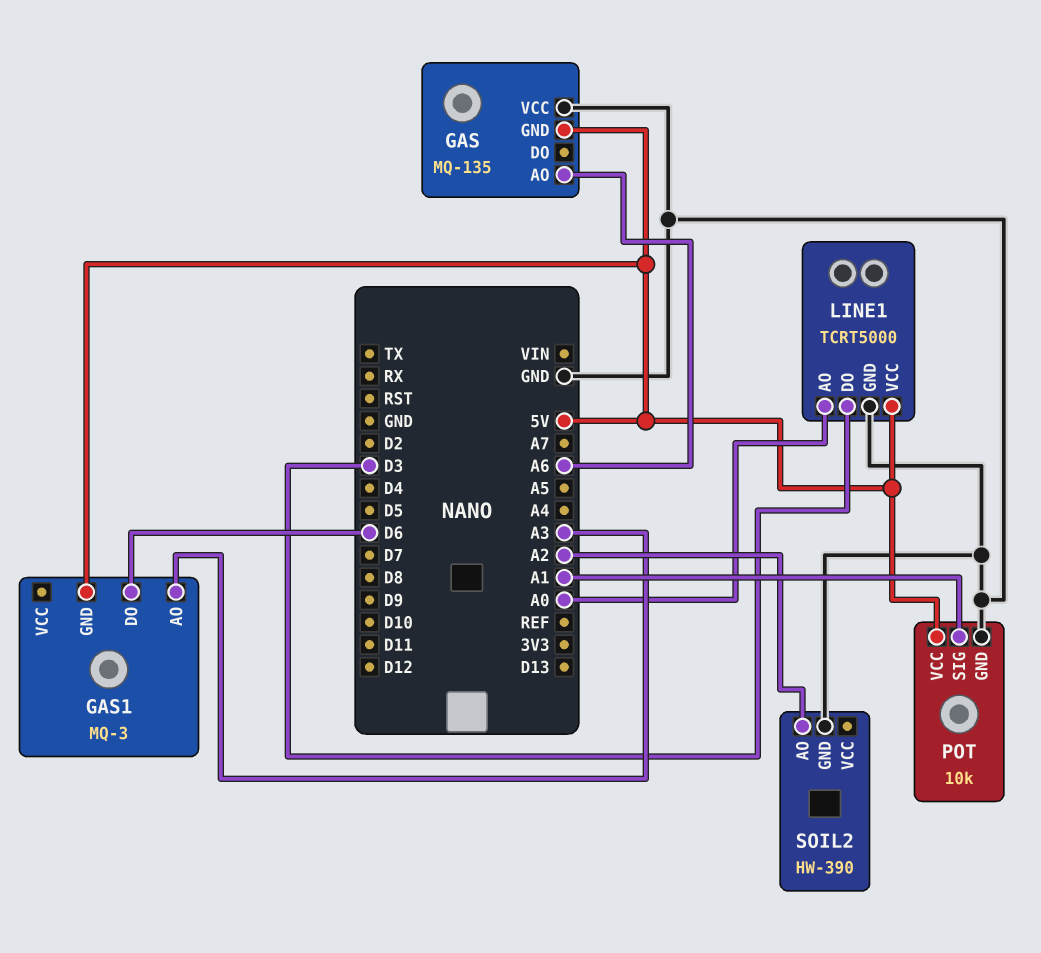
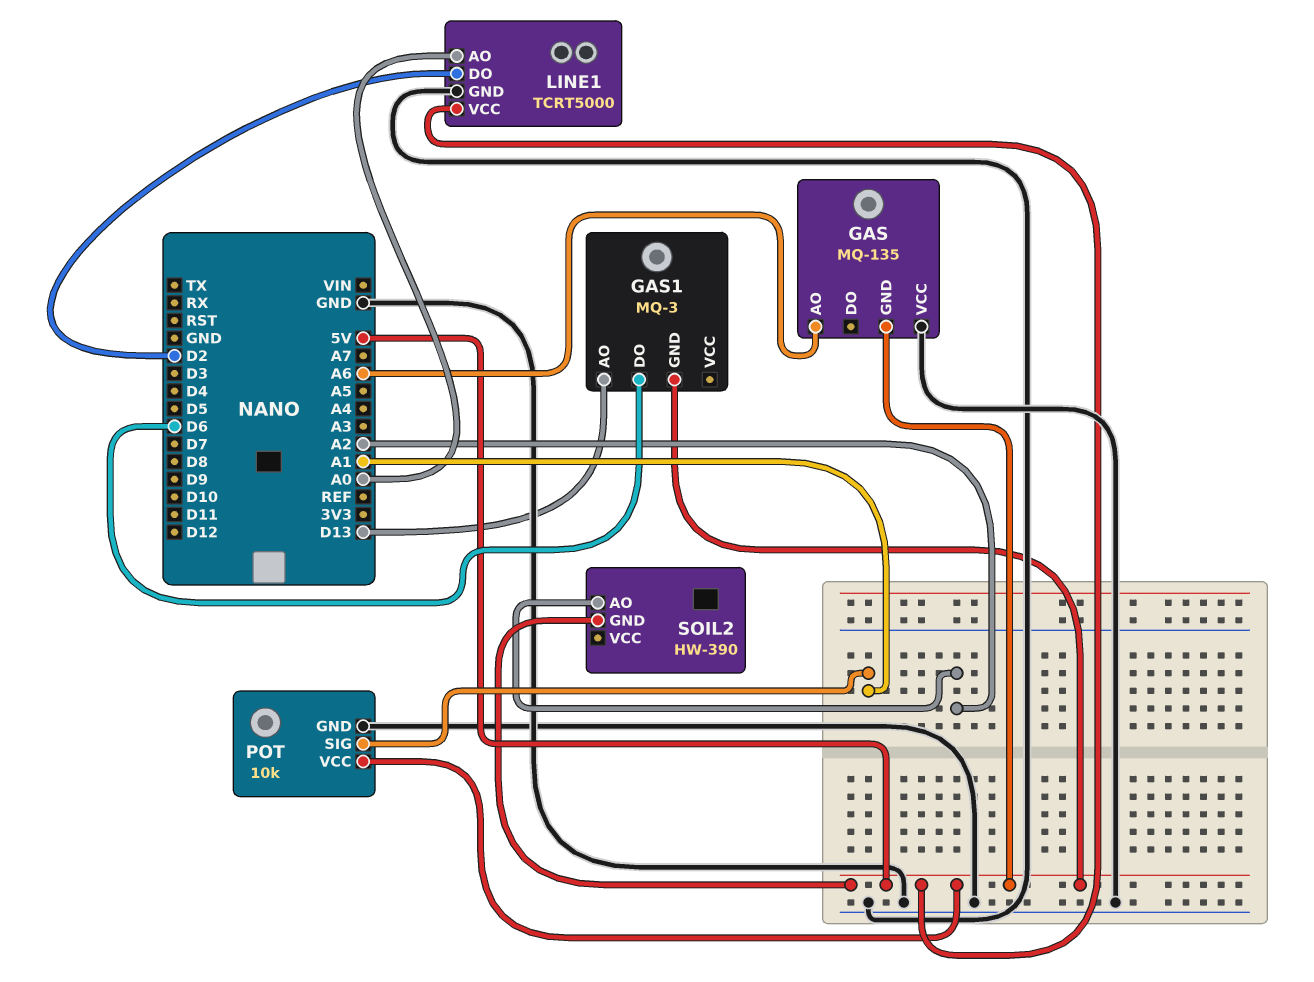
GAS1 pin AO: A3 -> D13
LINE1 pin DO: D3 -> D2
SOIL2 pin GND: GND -> 5V

